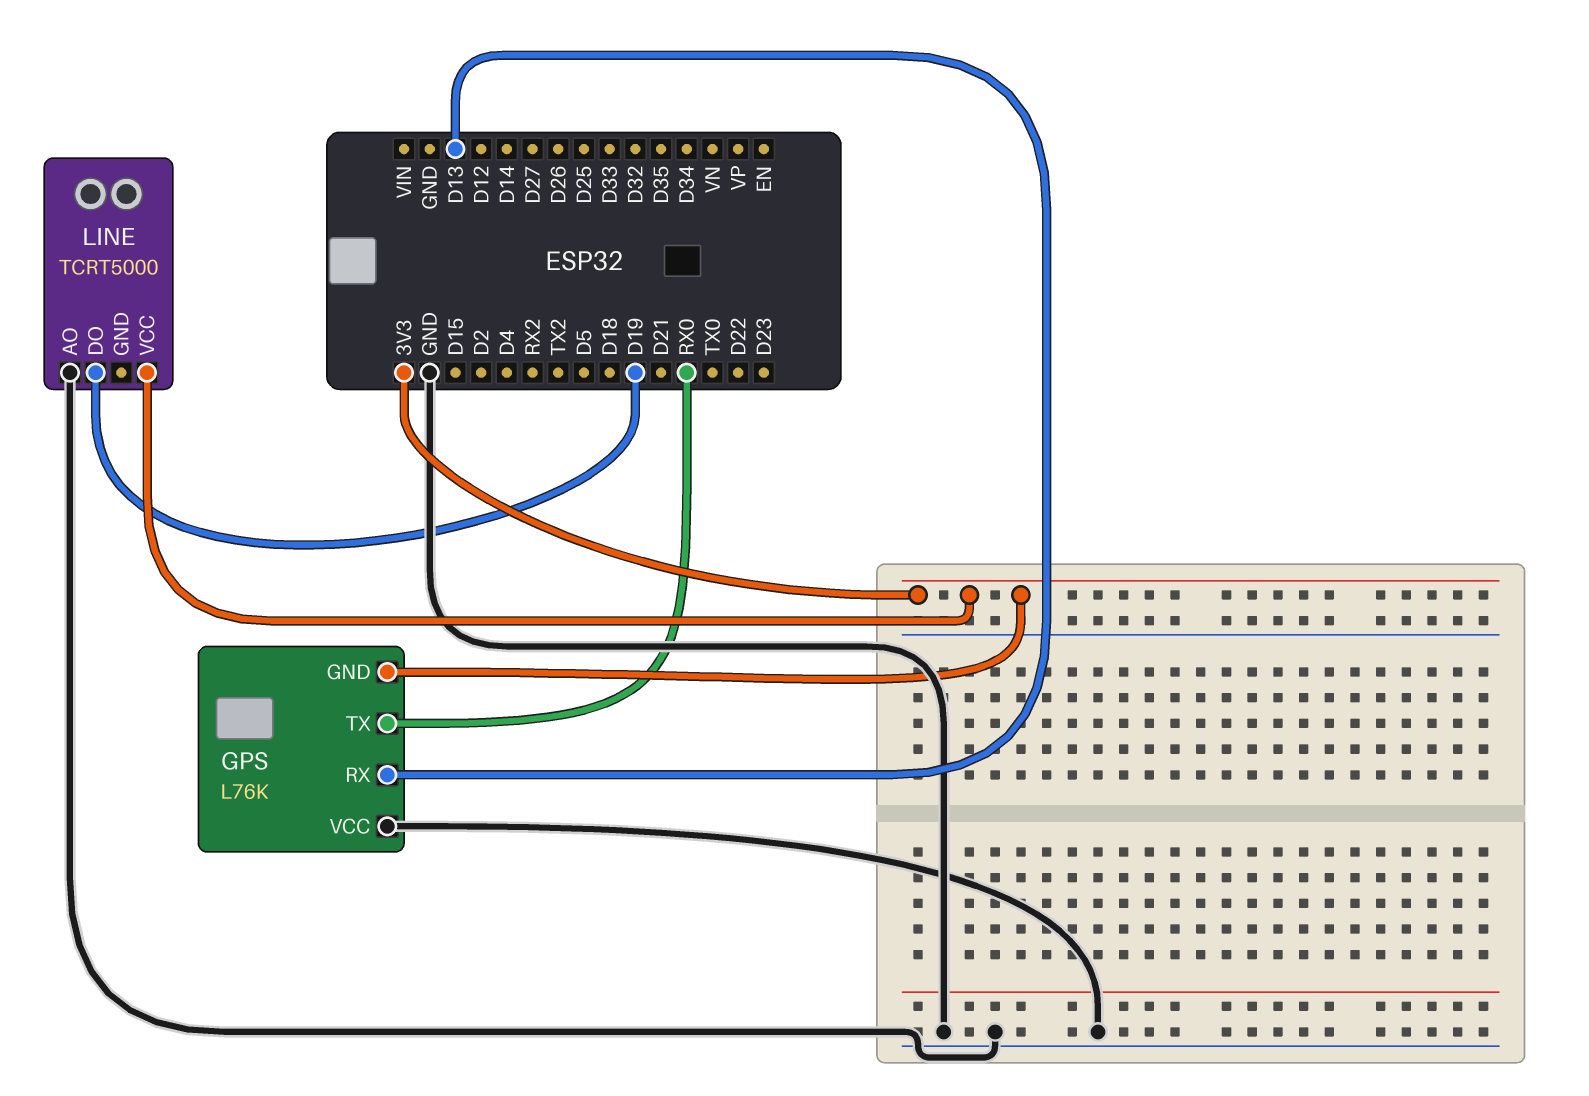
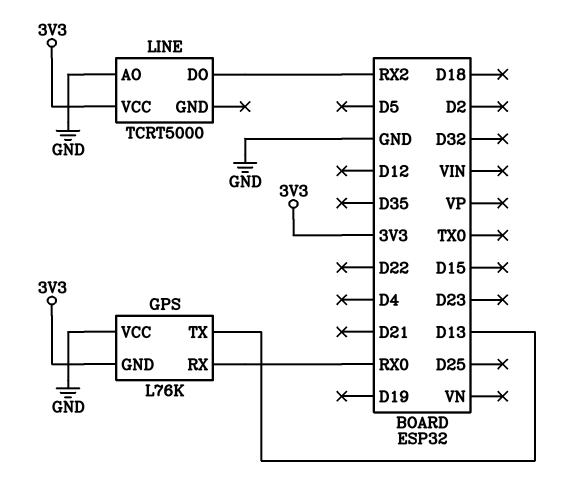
GPS pin RX: D13 -> RX0
GPS pin TX: RX0 -> D13
LINE pin DO: D19 -> RX2

